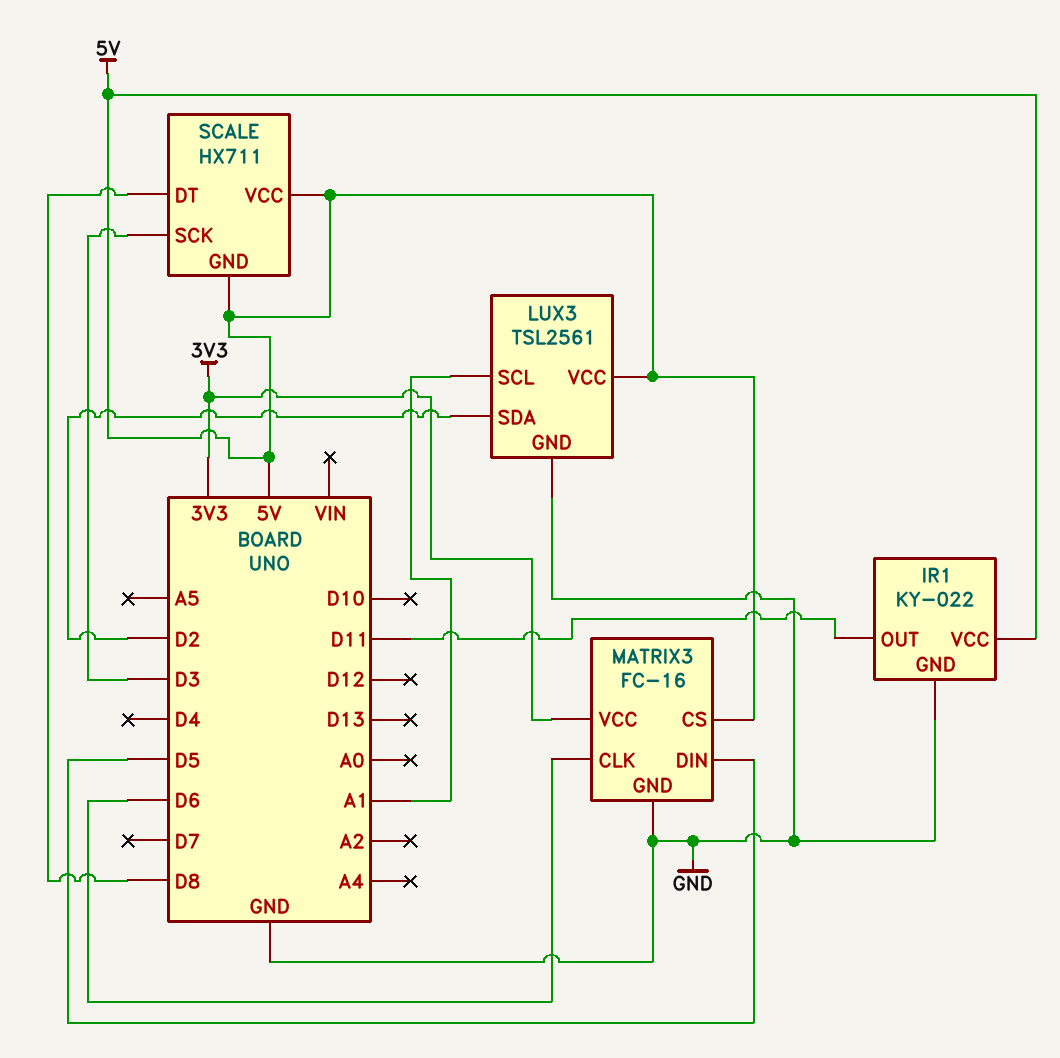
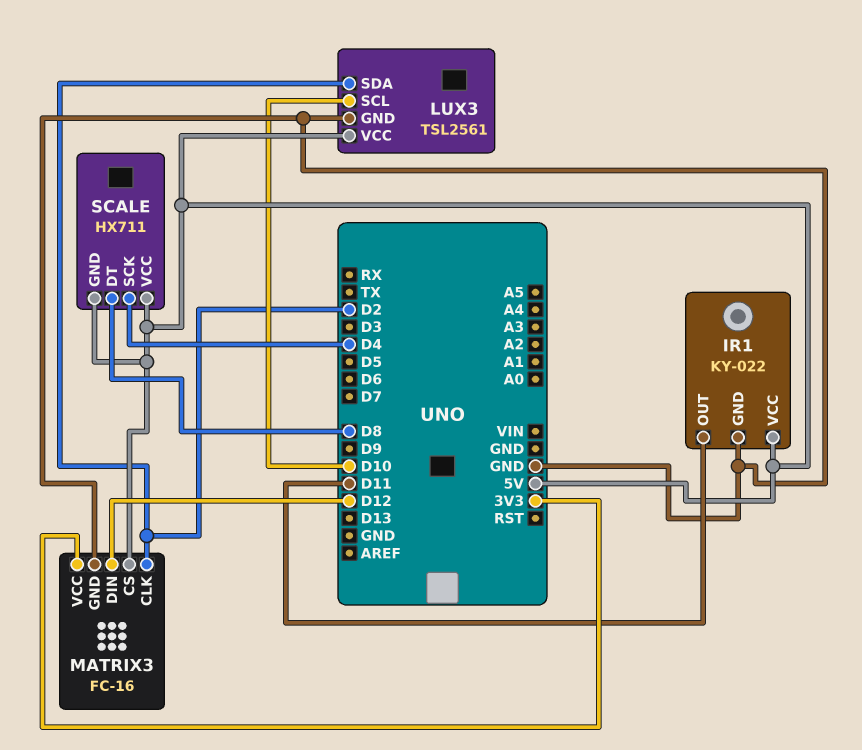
LUX3 pin SCL: A1 -> D10
MATRIX3 pin CLK: D6 -> D2
MATRIX3 pin DIN: D5 -> D12
SCALE pin SCK: D3 -> D4

